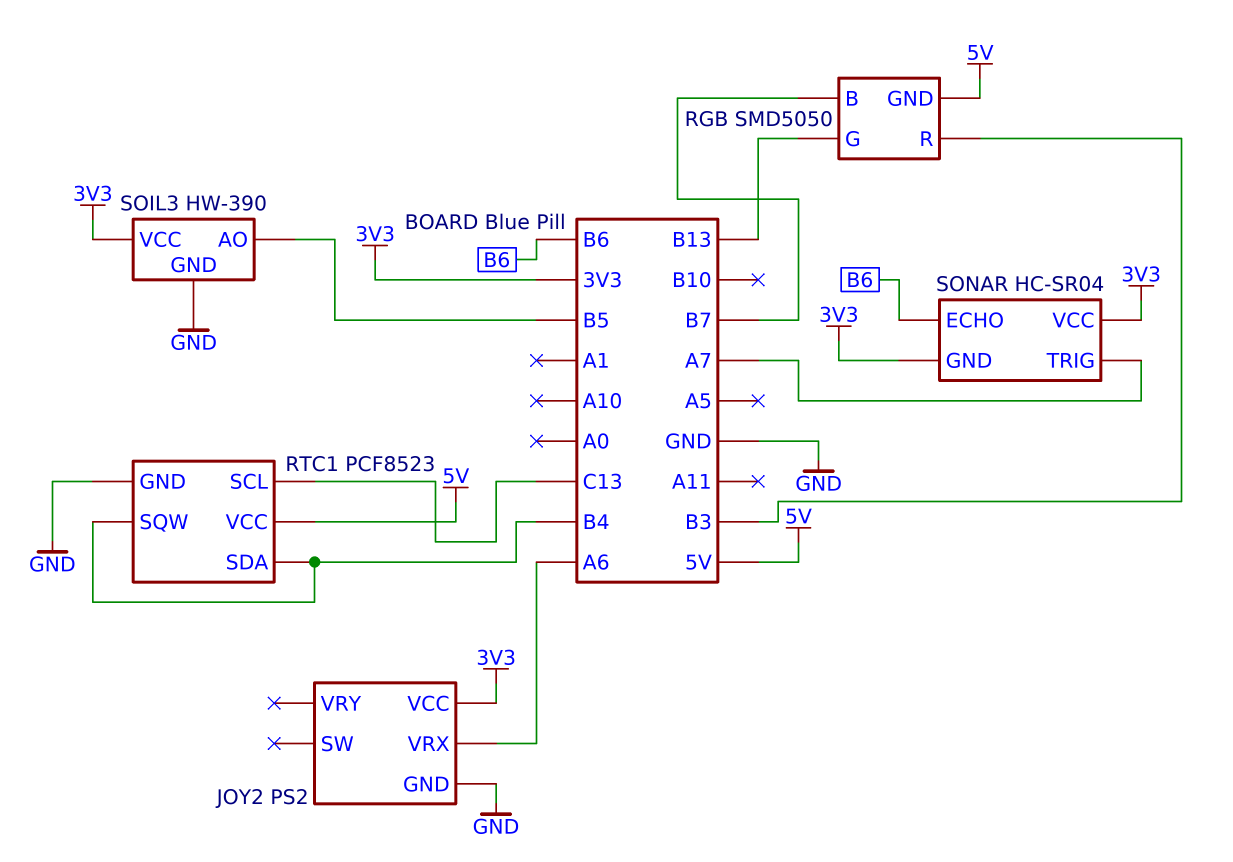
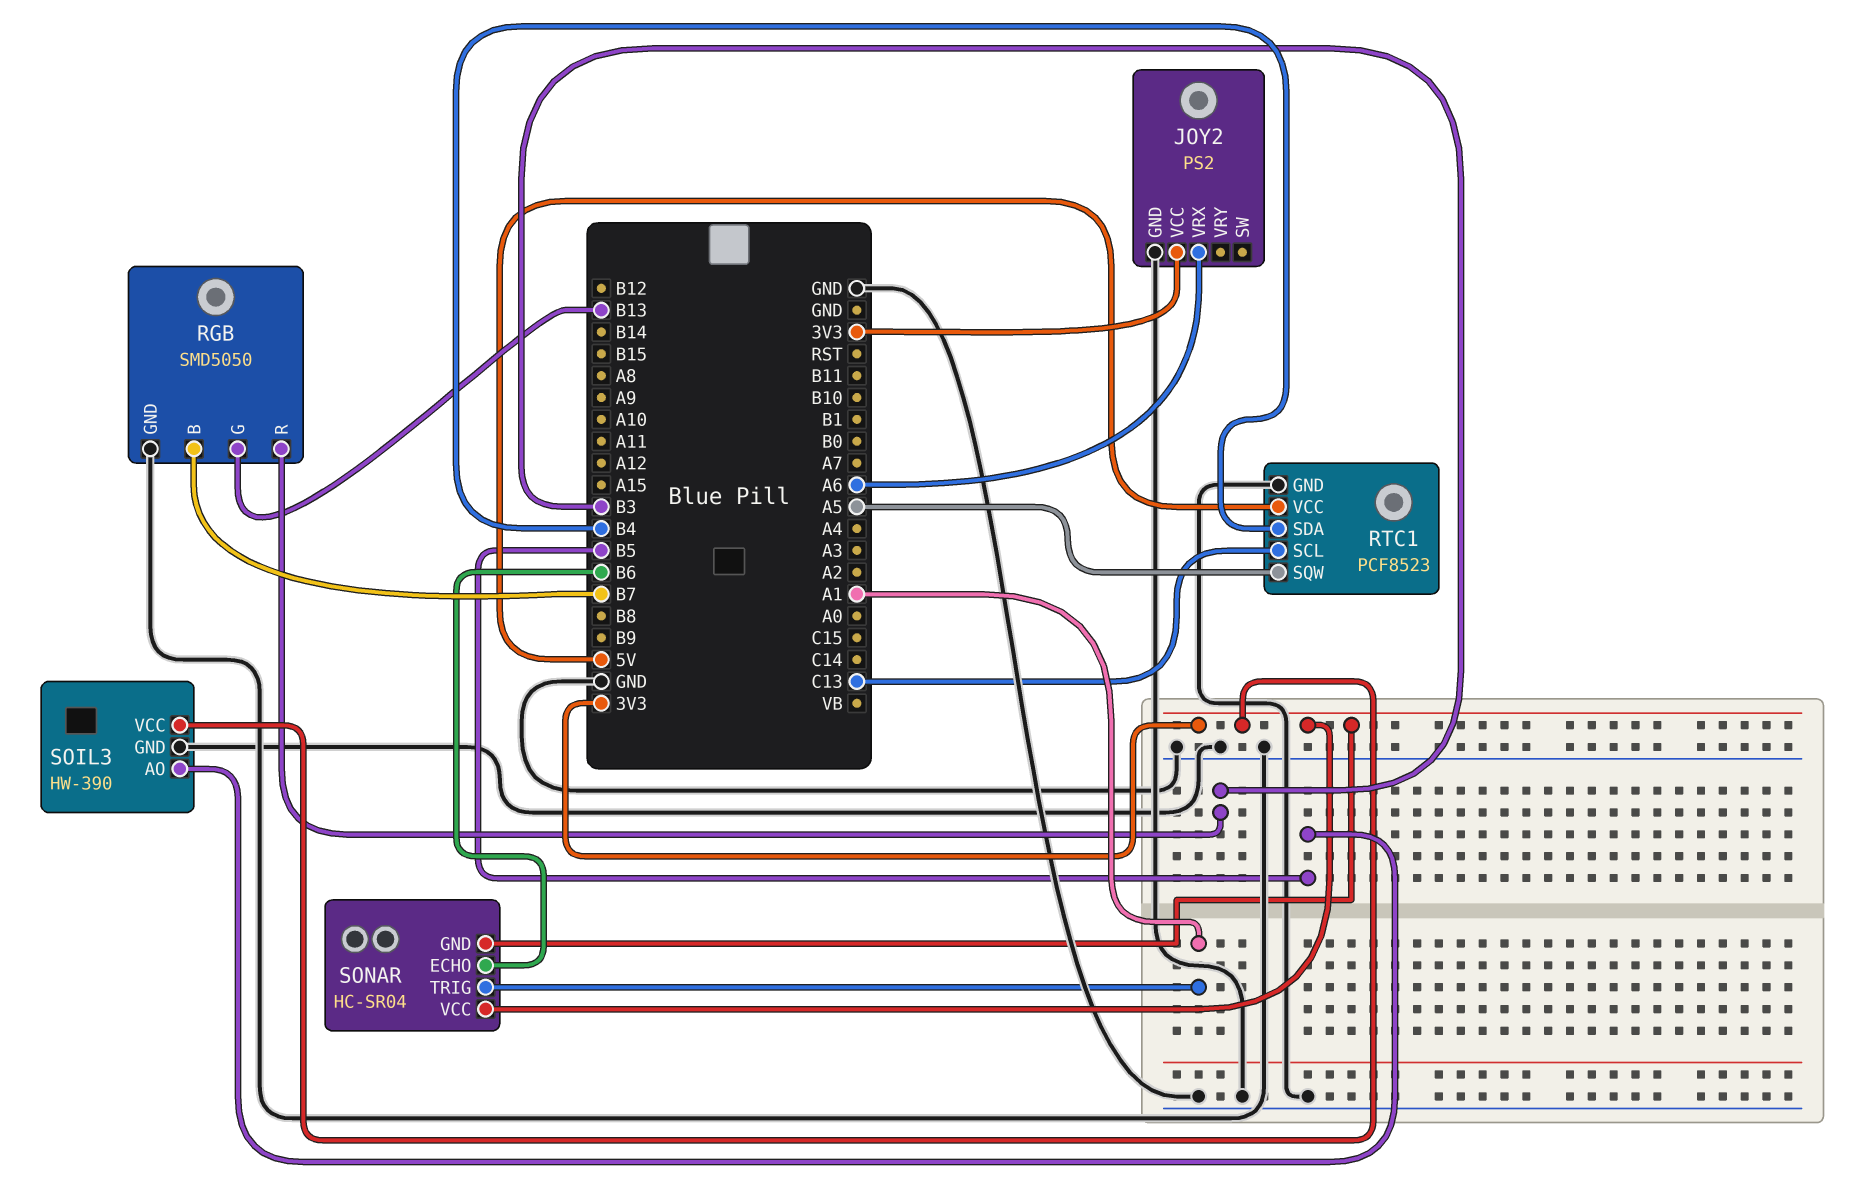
RGB pin GND: 5V -> GND
RTC1 pin SQW: B4 -> A5
SONAR pin TRIG: A7 -> A1

